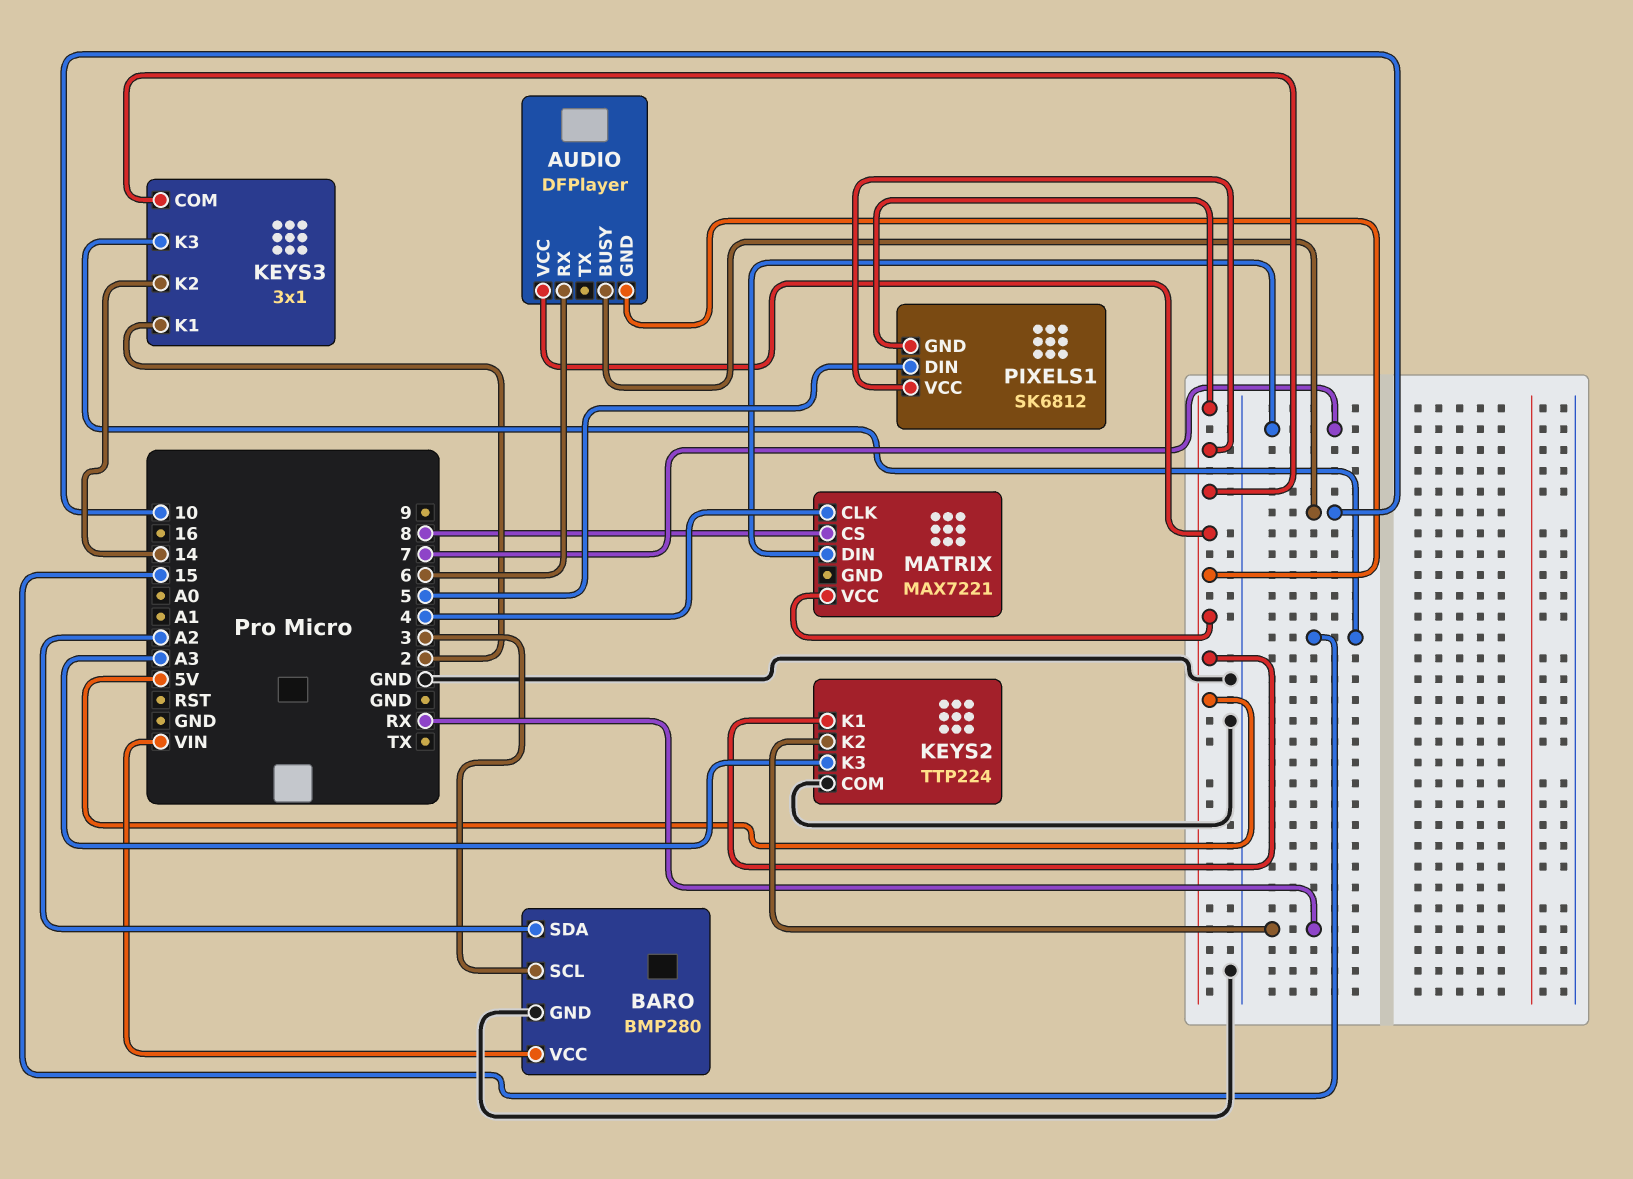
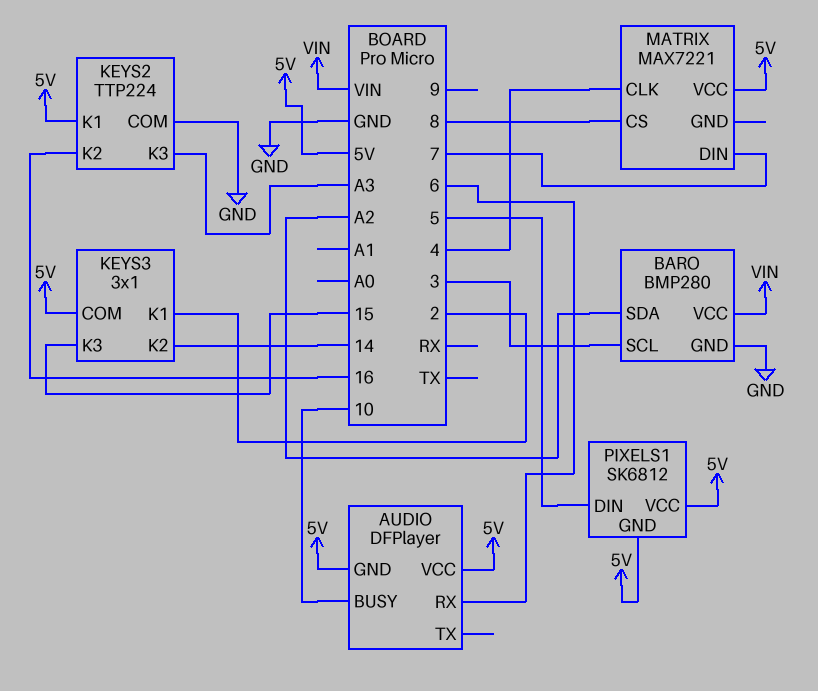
KEYS2 pin K2: RX -> 16

